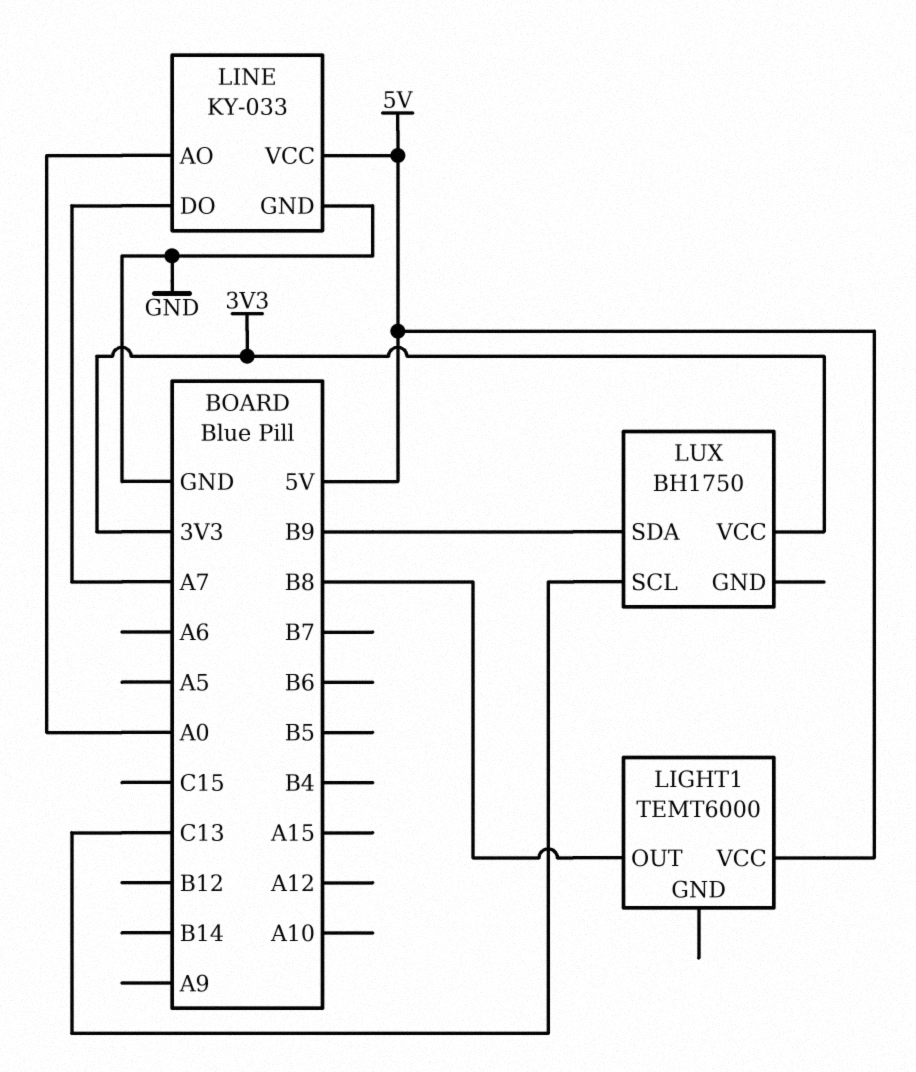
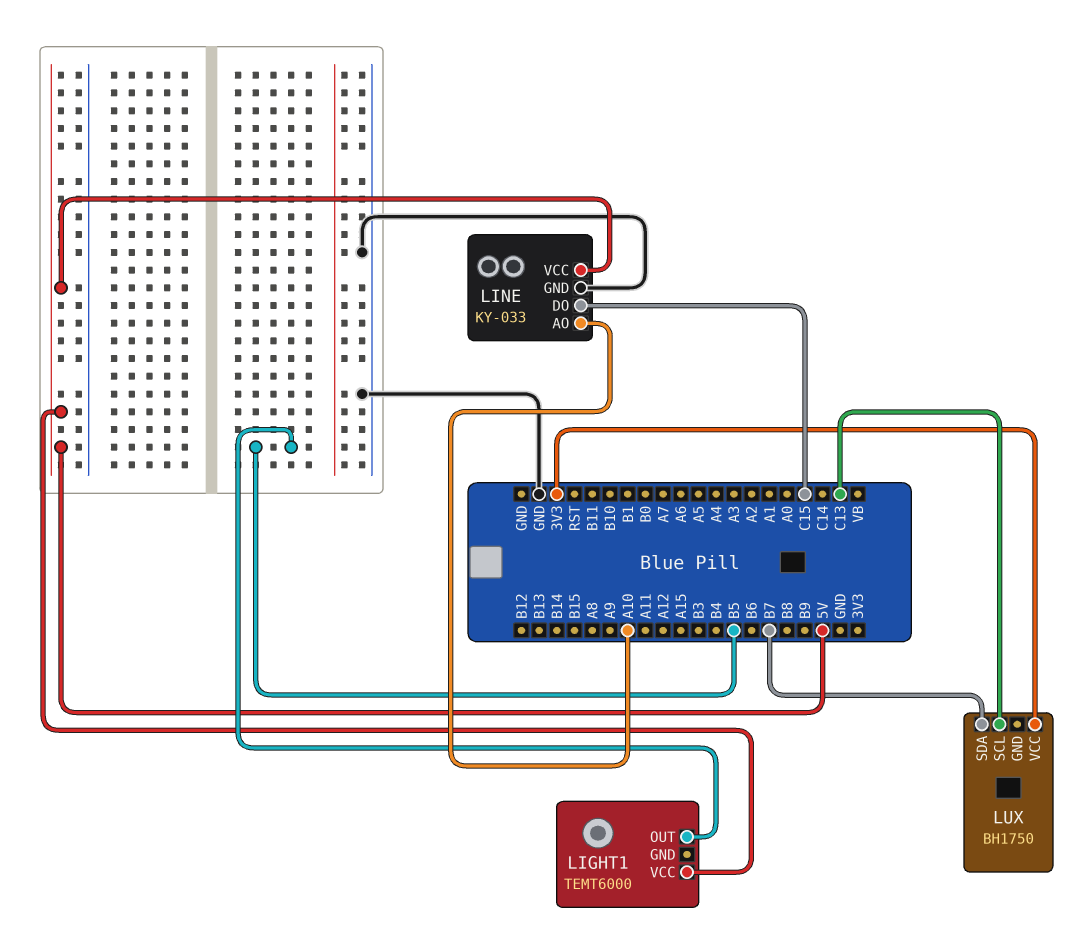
LIGHT1 pin OUT: B8 -> B5
LINE pin AO: A0 -> A10
LINE pin DO: A7 -> C15
LUX pin SDA: B9 -> B7

